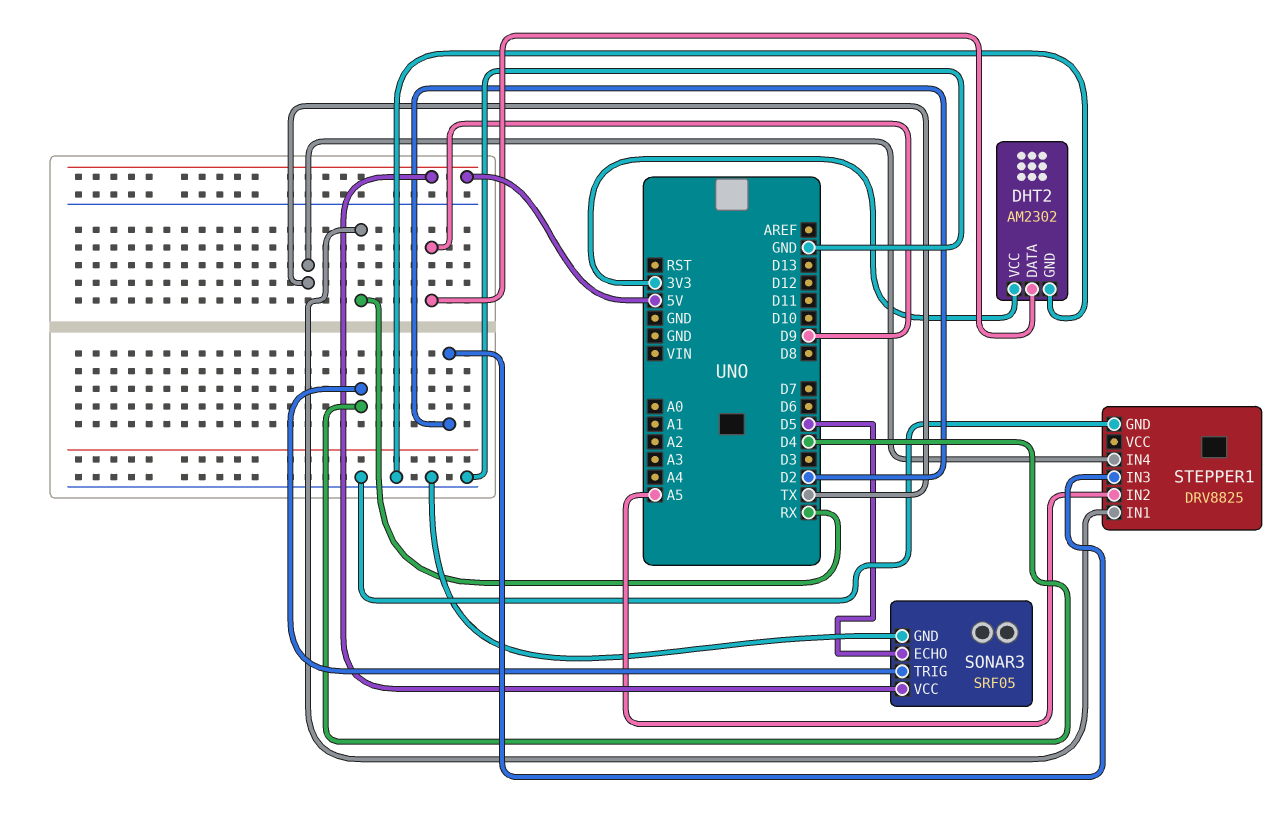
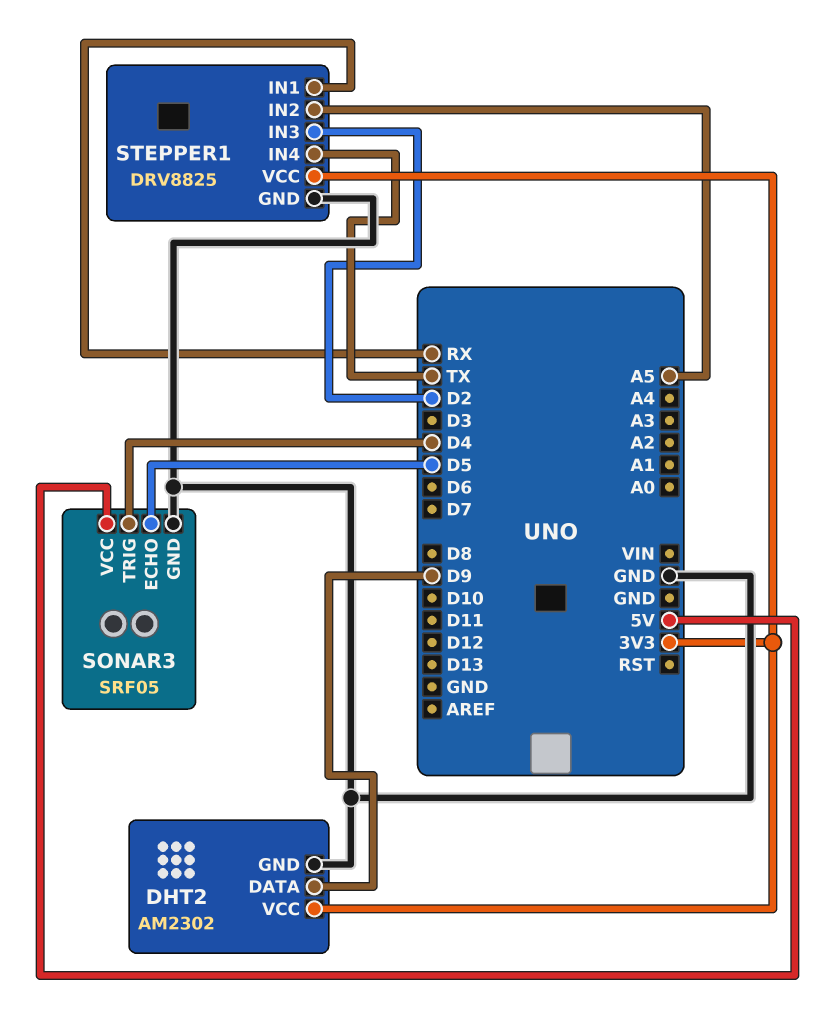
STEPPER1 pin VCC: none -> 3V3

